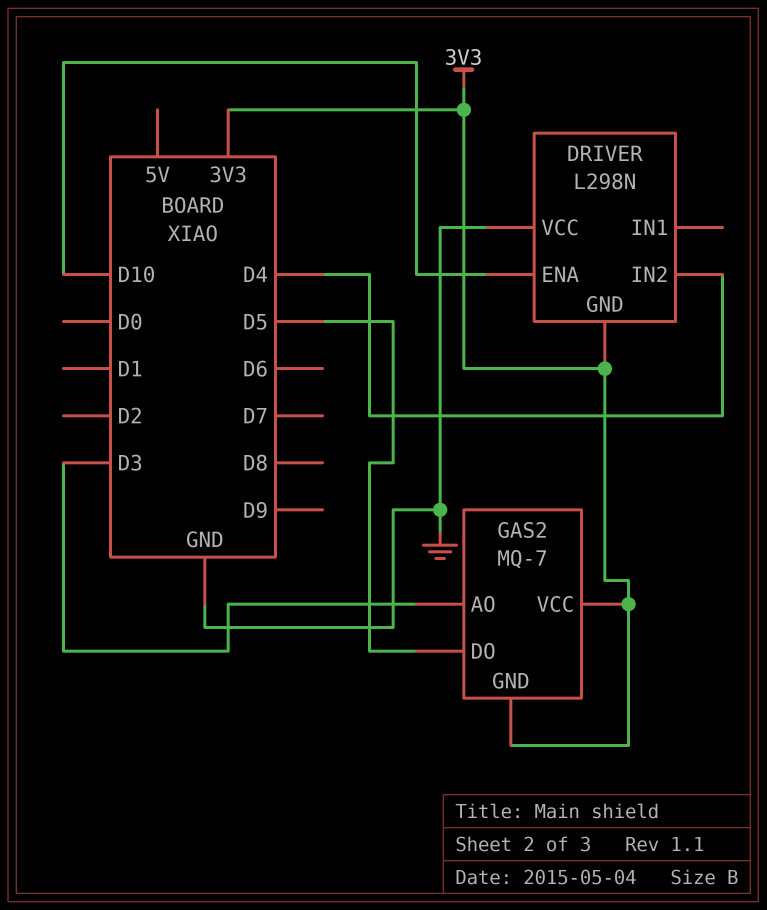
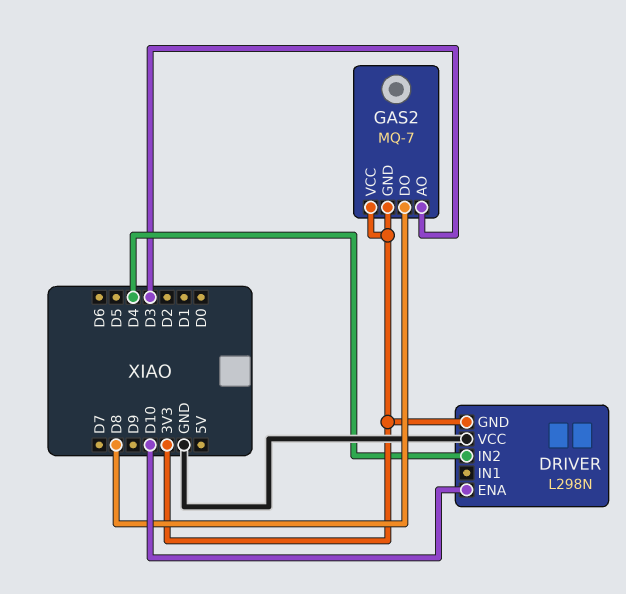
GAS2 pin DO: D5 -> D8

